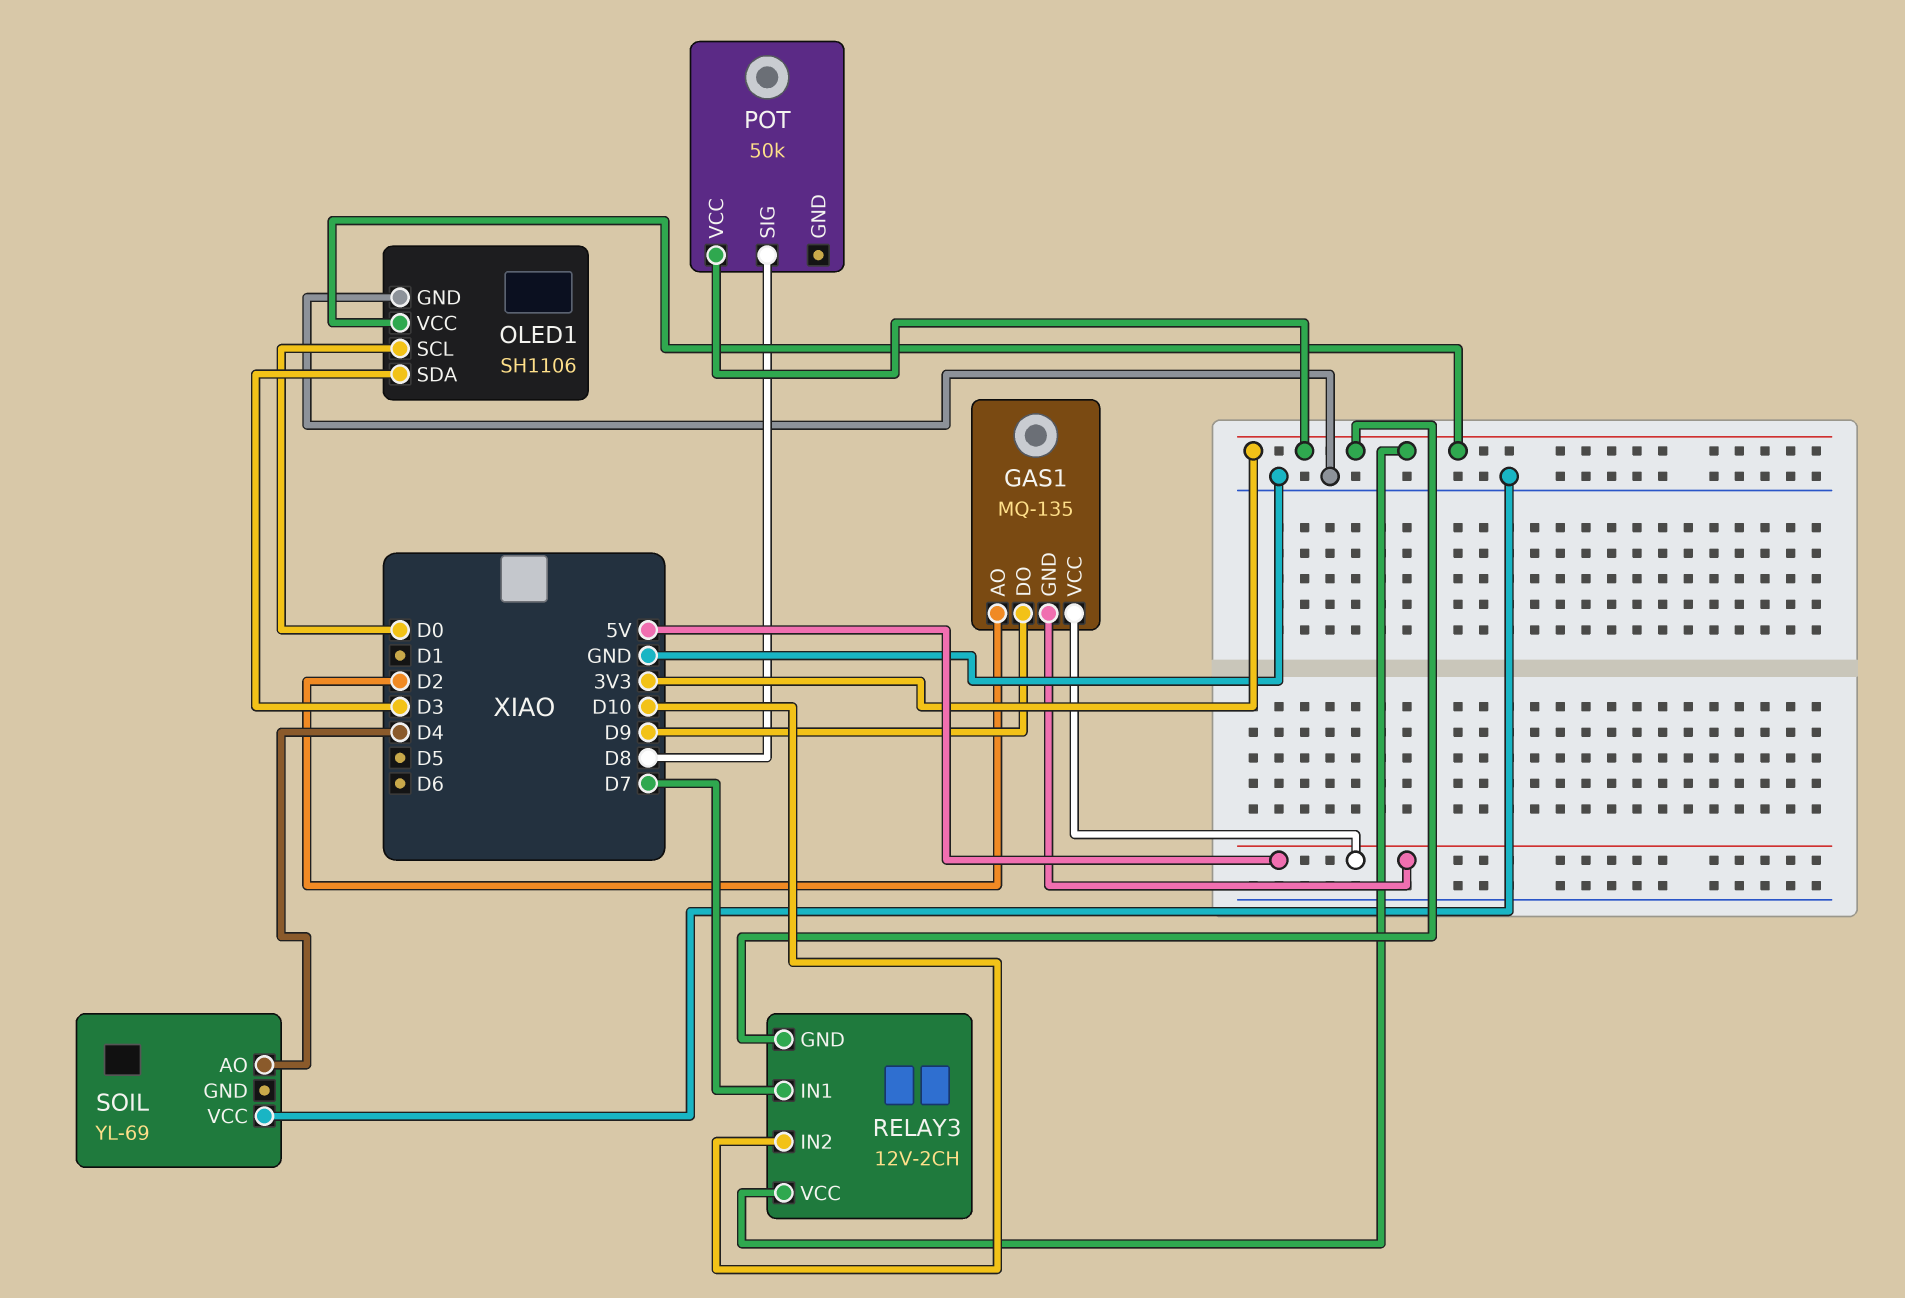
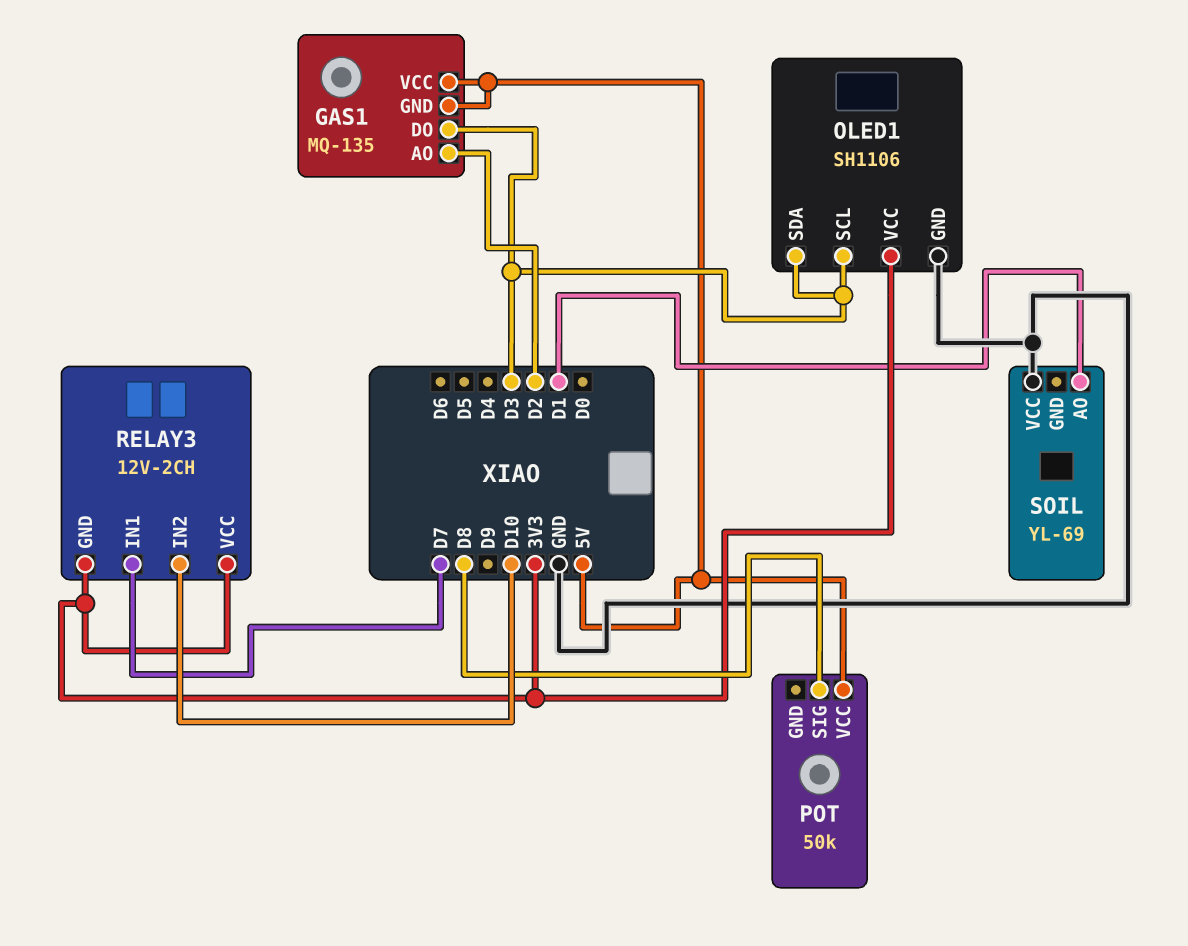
GAS1 pin DO: D9 -> D3
OLED1 pin SCL: D0 -> D3
POT pin VCC: 3V3 -> 5V
SOIL pin AO: D4 -> D1

